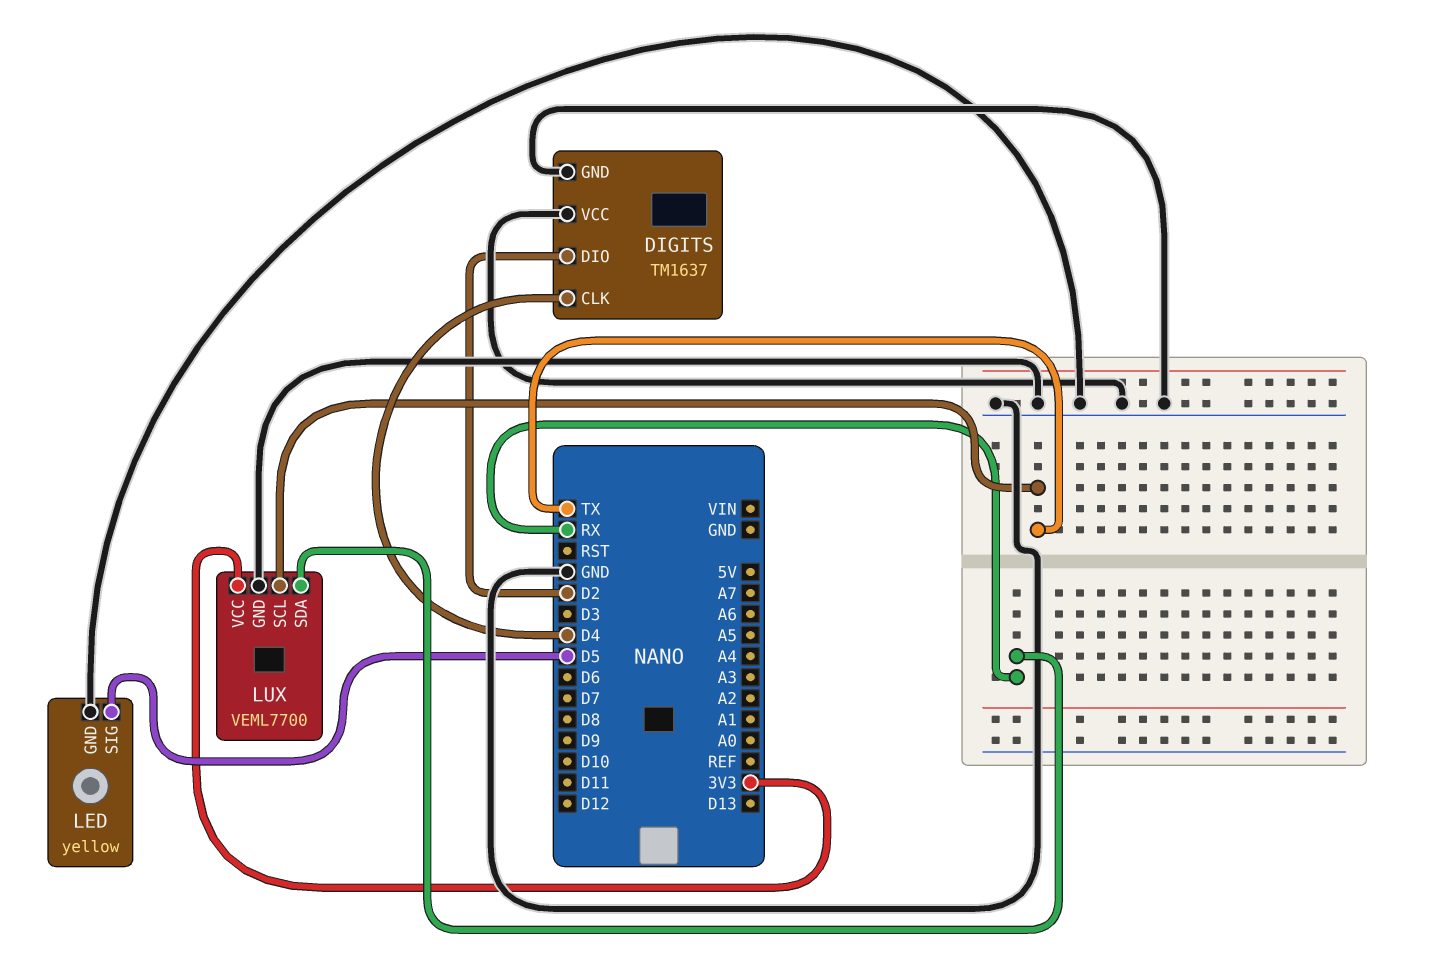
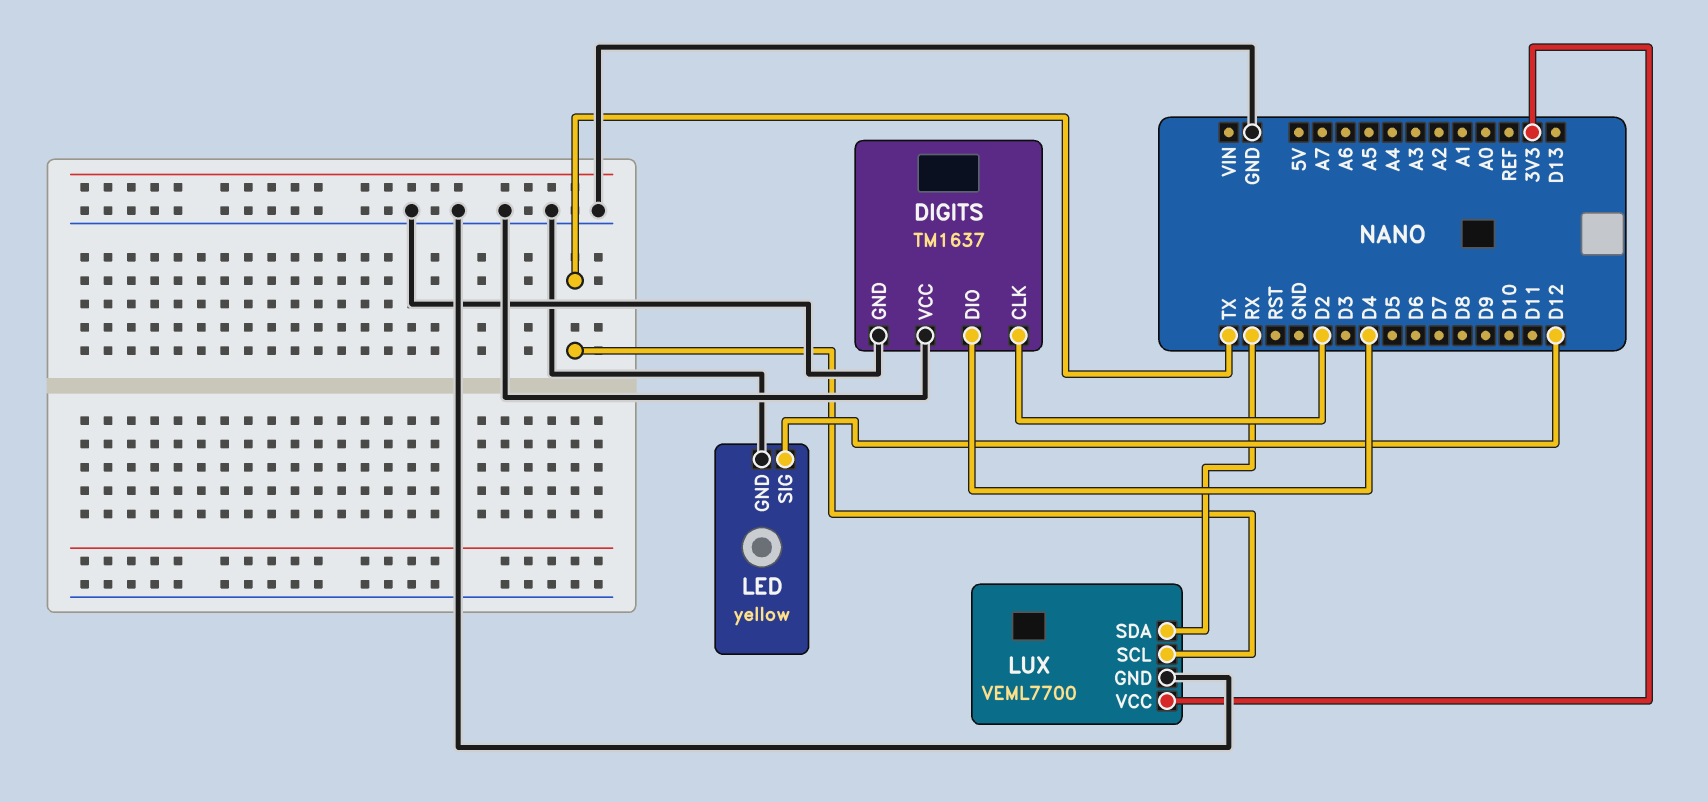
DIGITS pin CLK: D4 -> D2
DIGITS pin DIO: D2 -> D4
LED pin SIG: D5 -> D12

